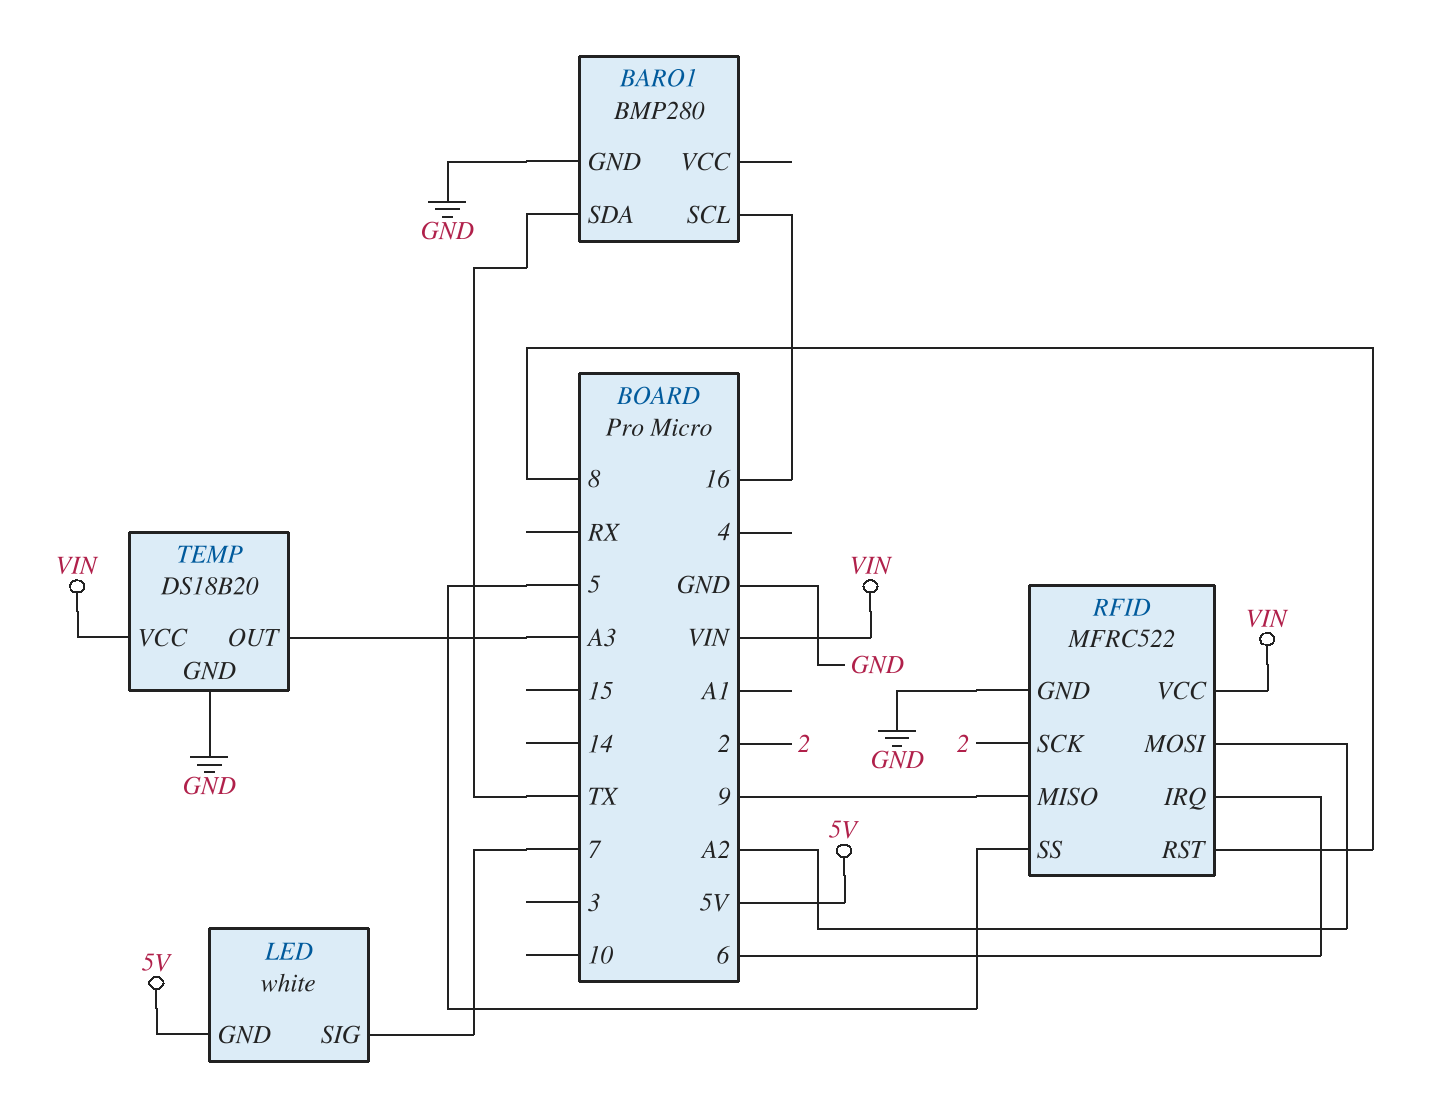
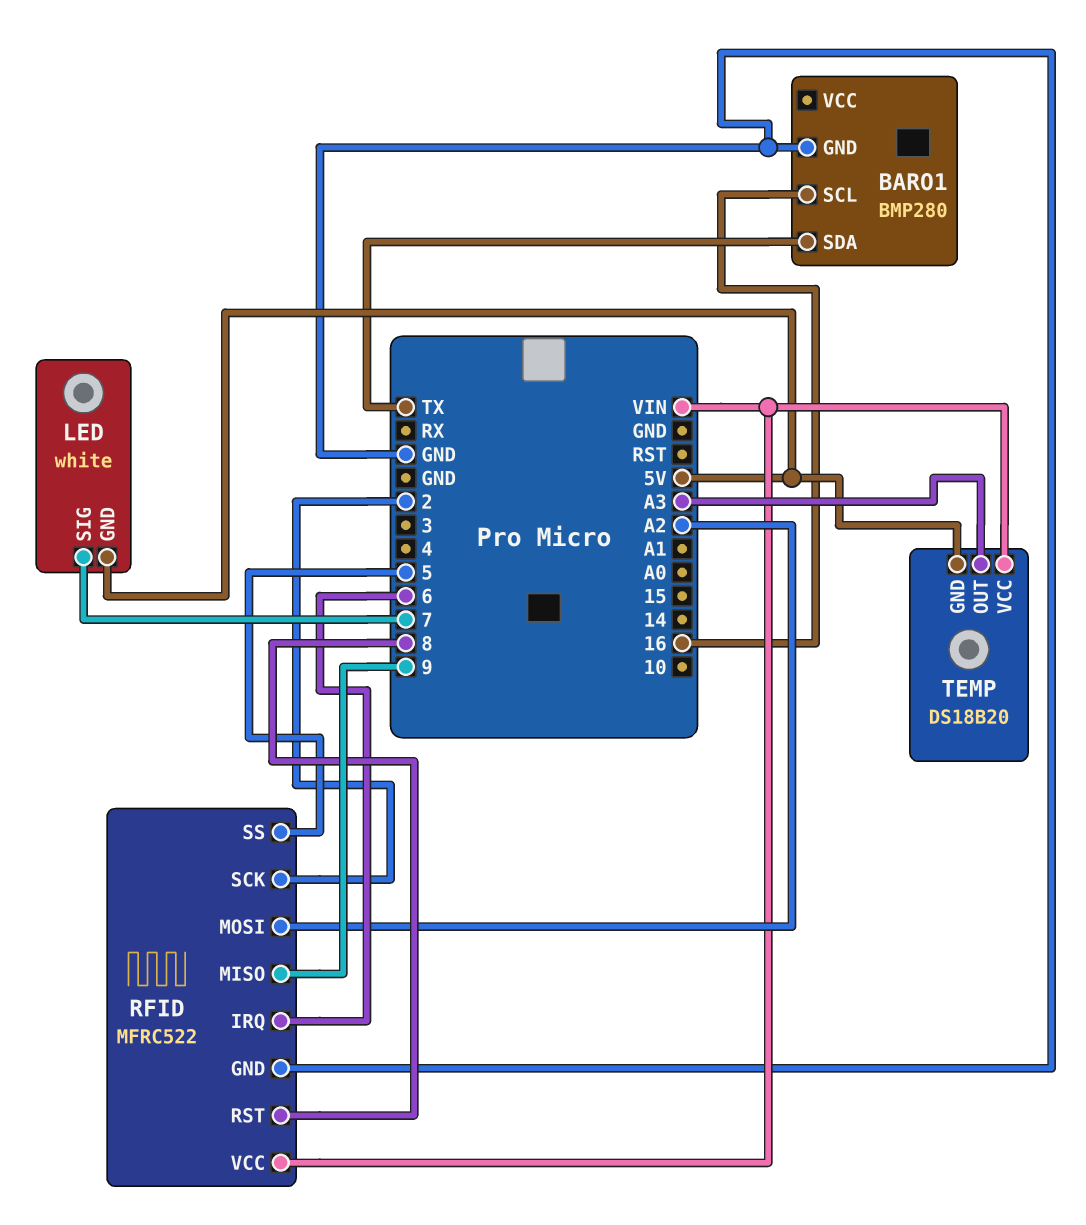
TEMP pin GND: GND -> 5V

